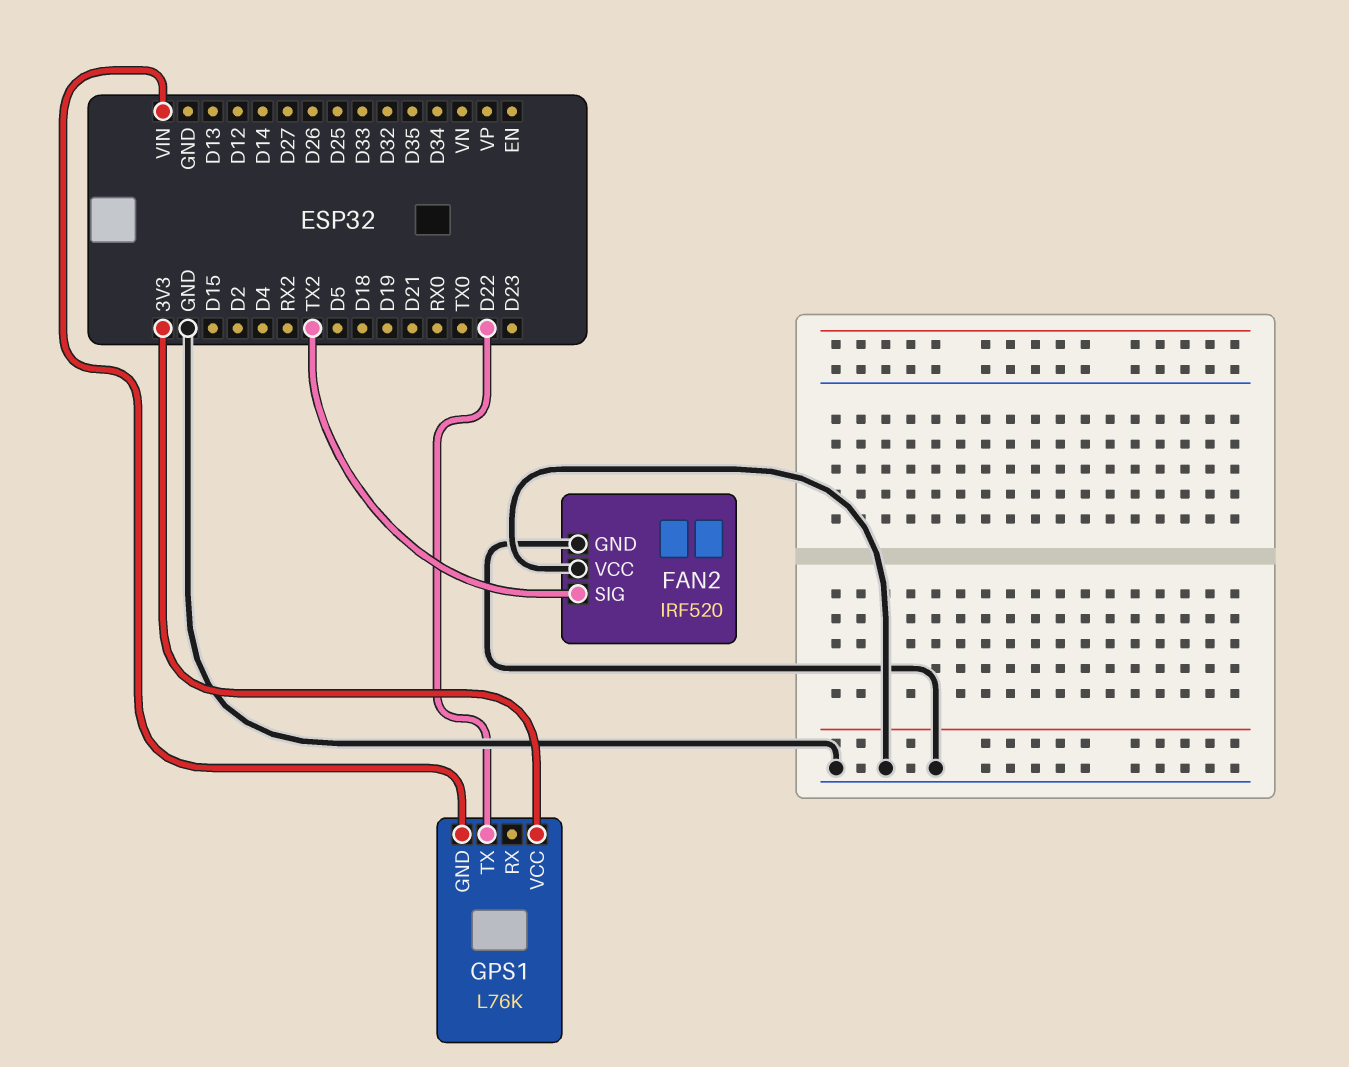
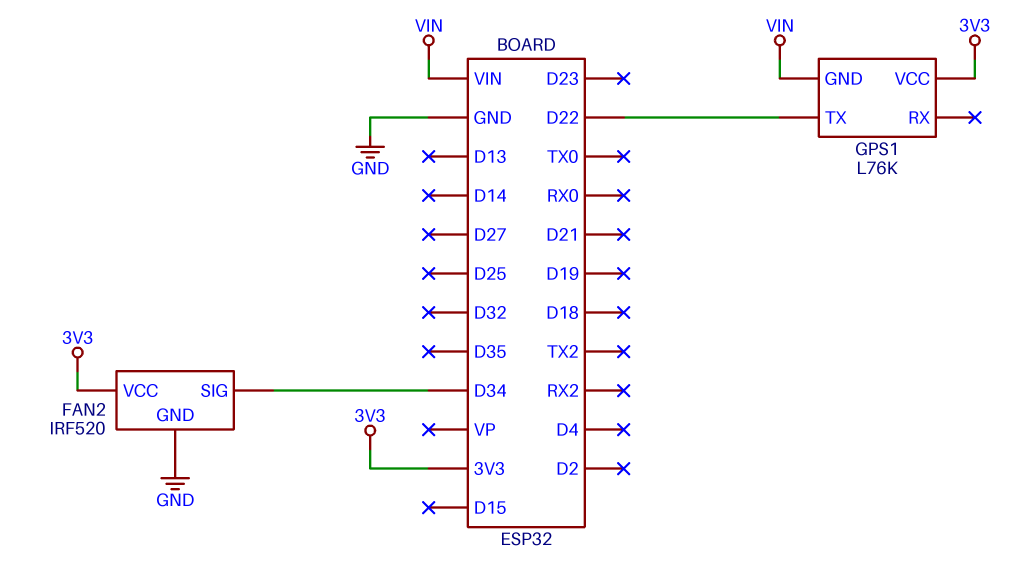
FAN2 pin SIG: TX2 -> D34
FAN2 pin VCC: GND -> 3V3

